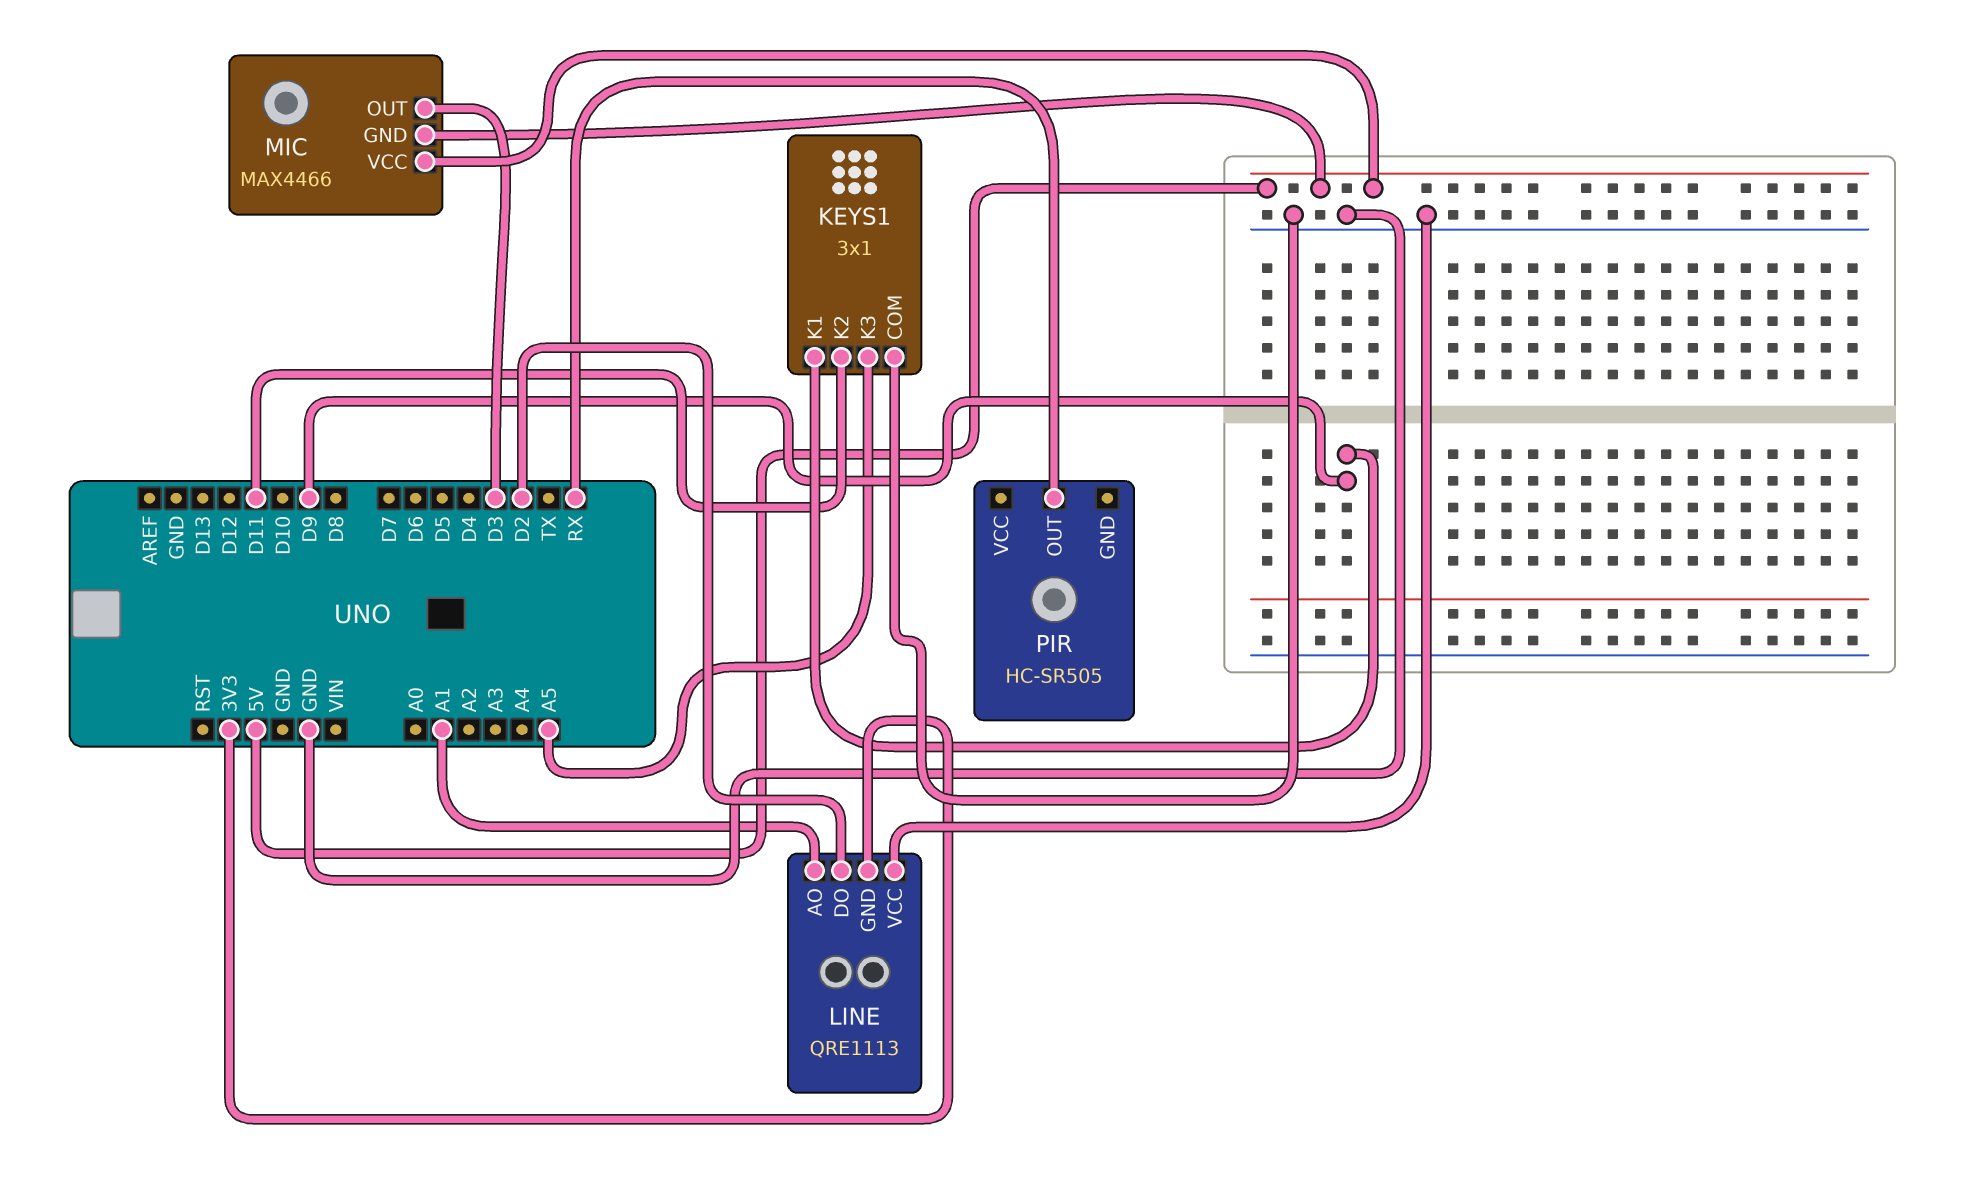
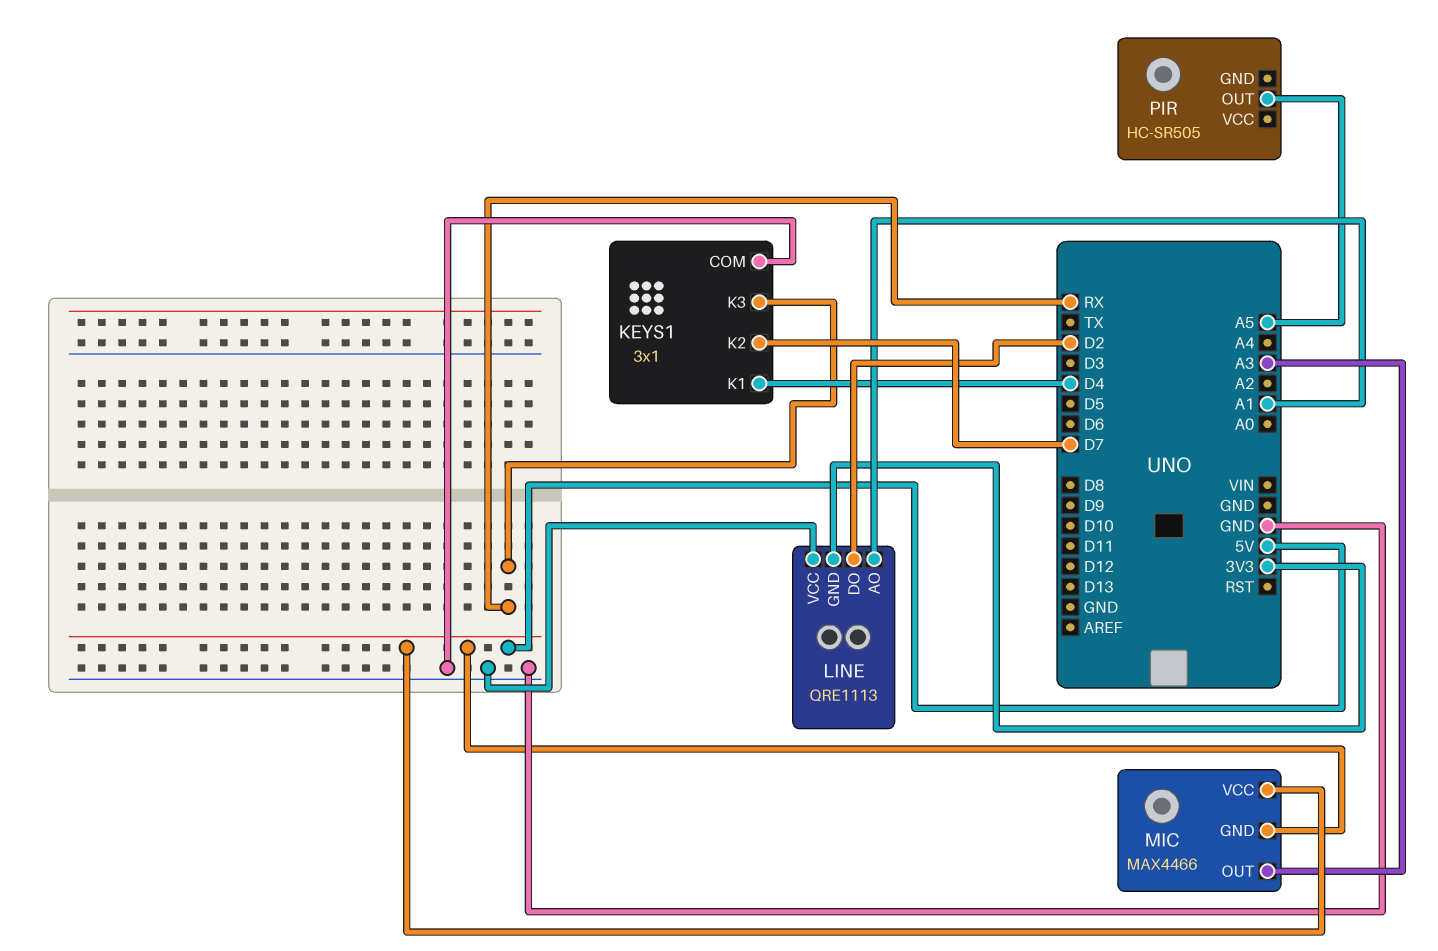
KEYS1 pin K1: D9 -> D4
KEYS1 pin K2: D11 -> D7
KEYS1 pin K3: A5 -> RX
MIC pin OUT: D3 -> A3
PIR pin OUT: RX -> A5

